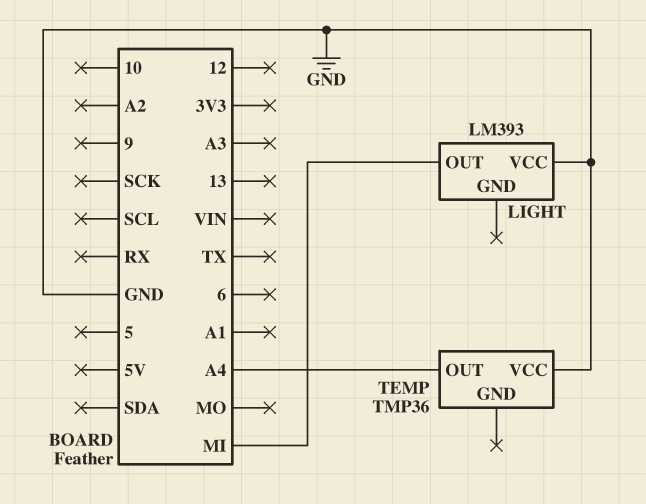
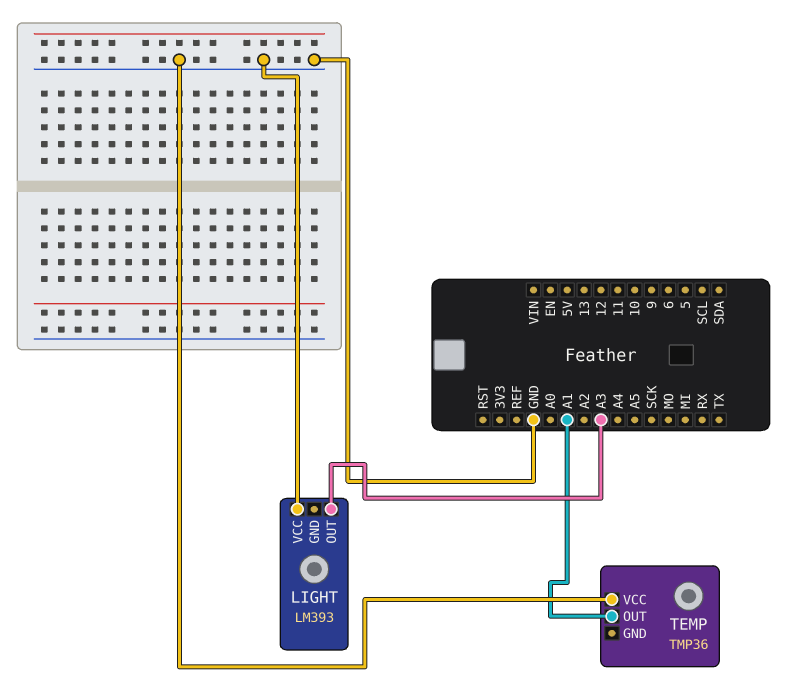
LIGHT pin OUT: MI -> A3
TEMP pin OUT: A4 -> A1

